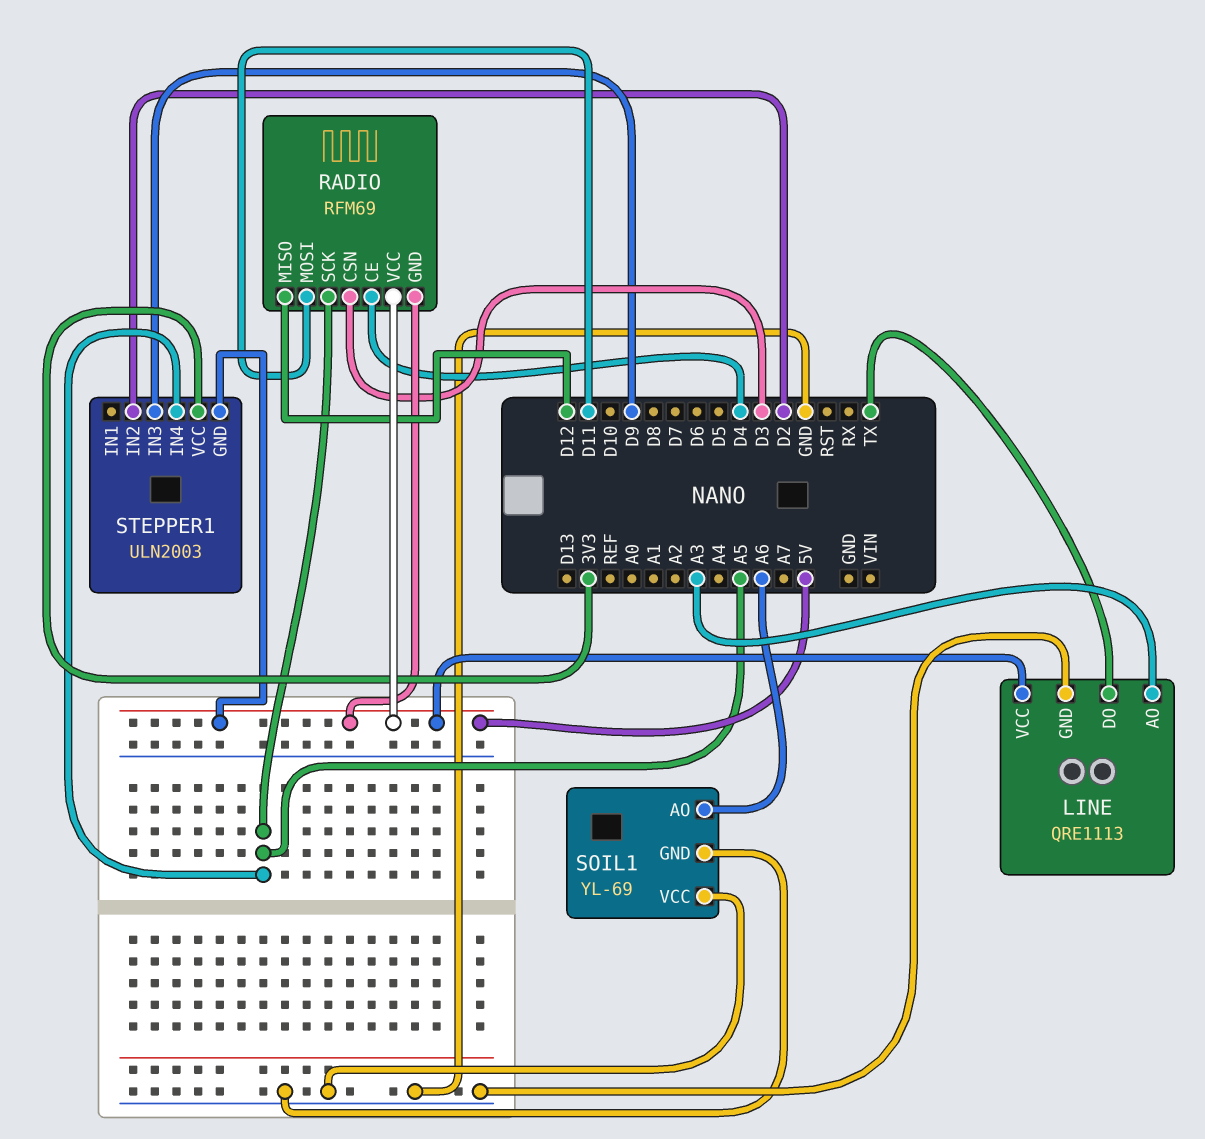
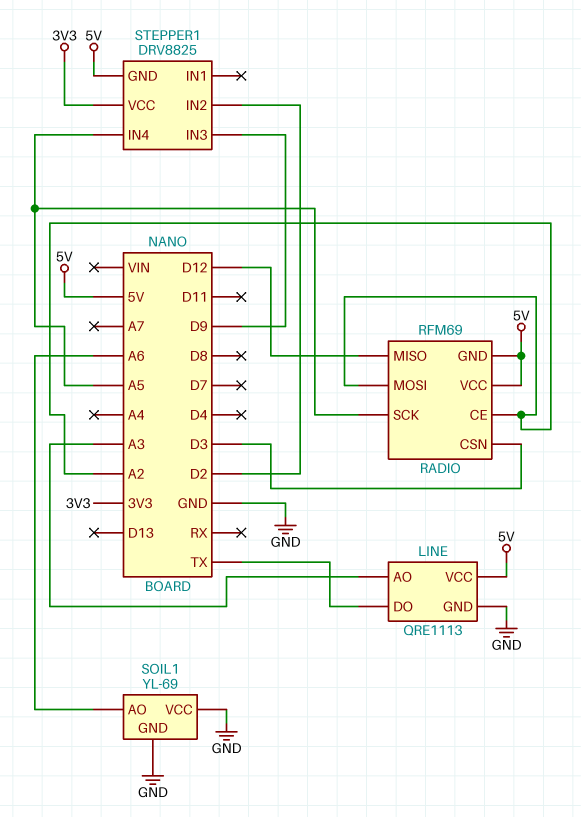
RADIO pin CE: D4 -> A2
RADIO pin MOSI: D11 -> A2
STEPPER1: ULN2003 -> DRV8825

